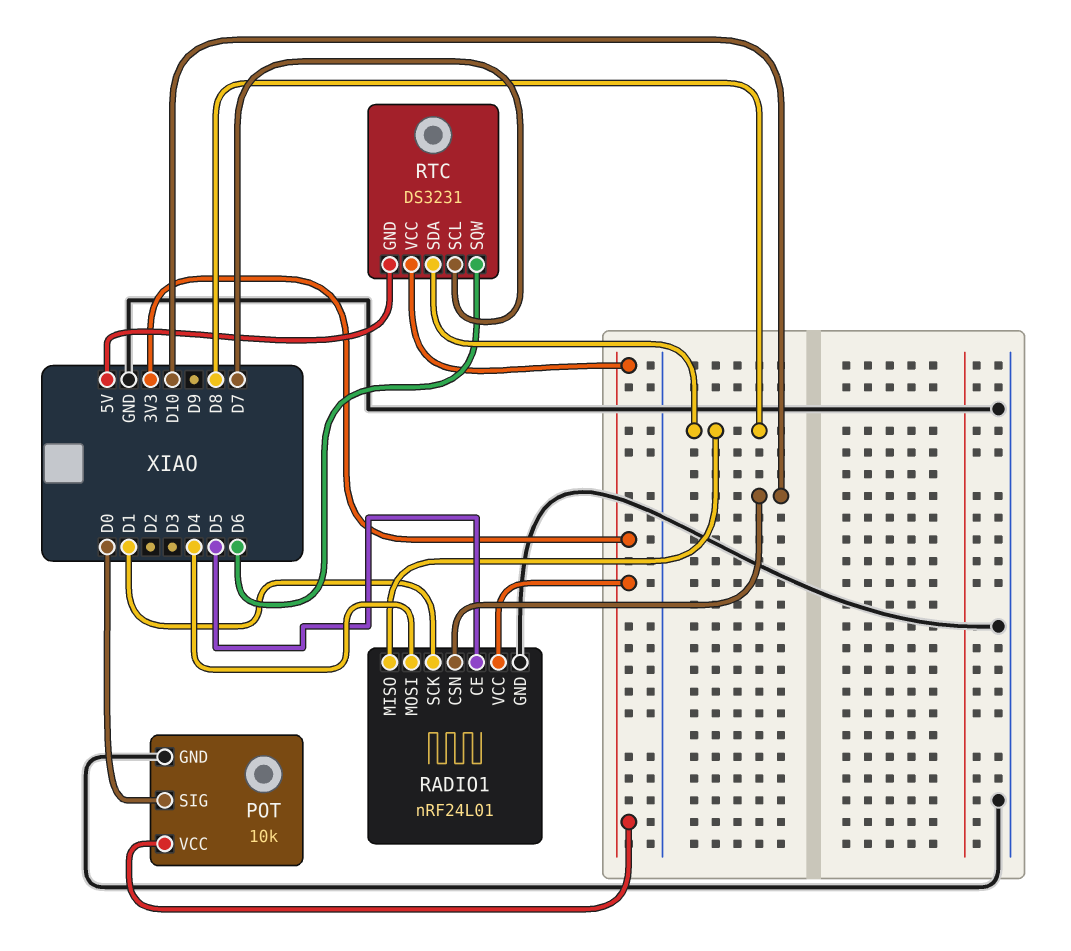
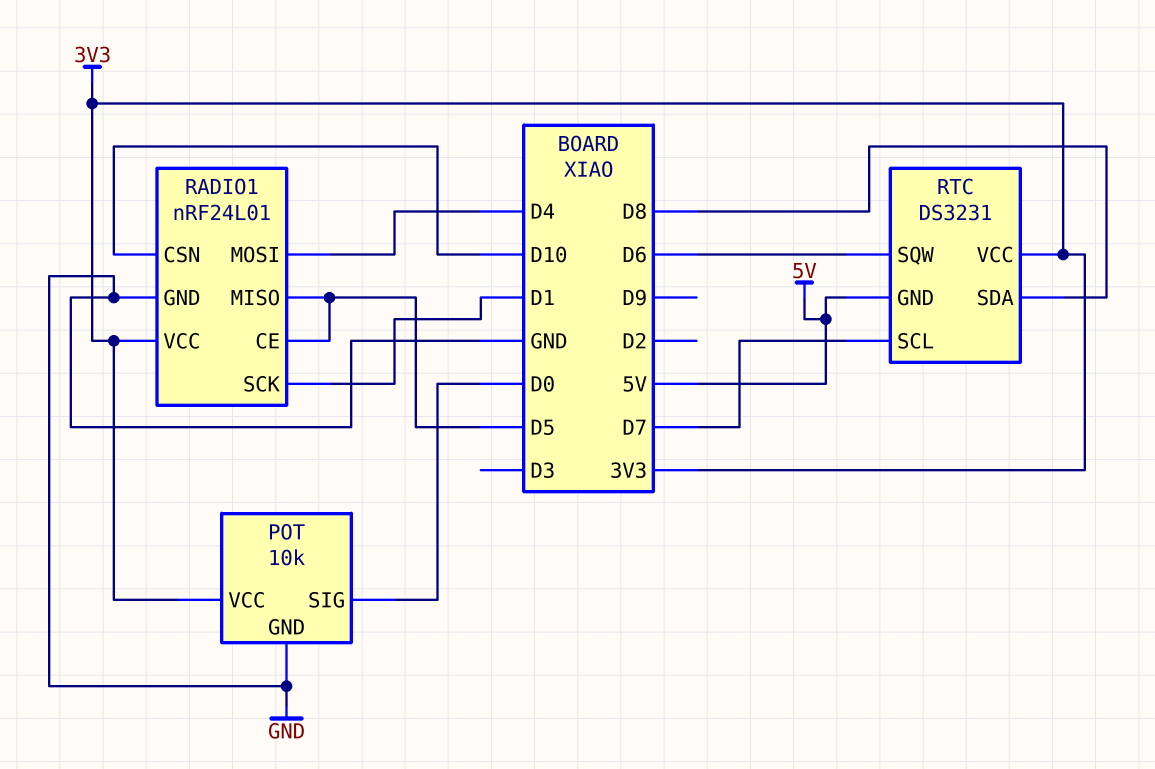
RADIO1 pin MISO: D8 -> D5

